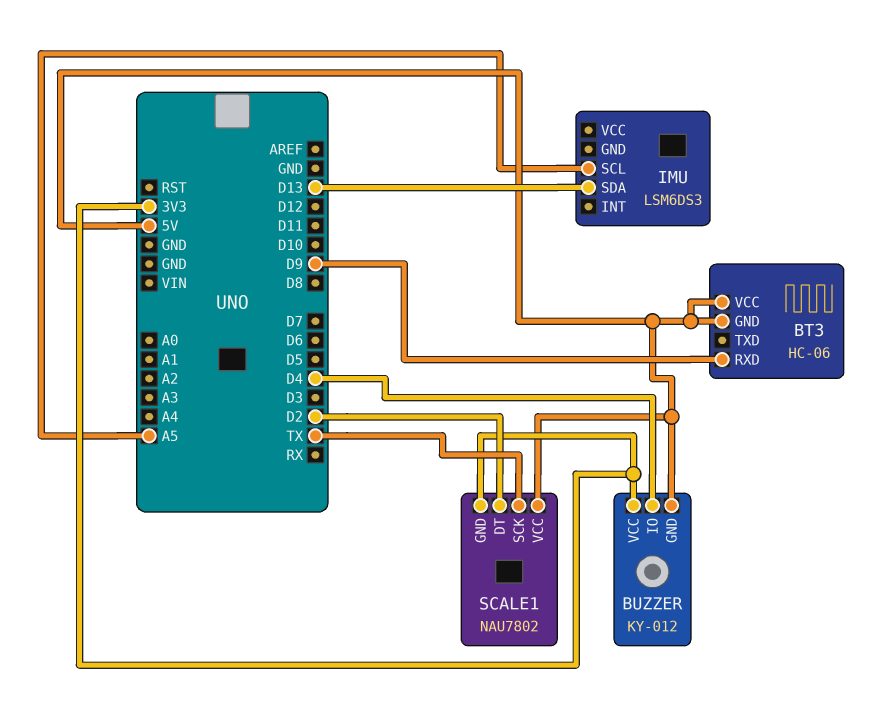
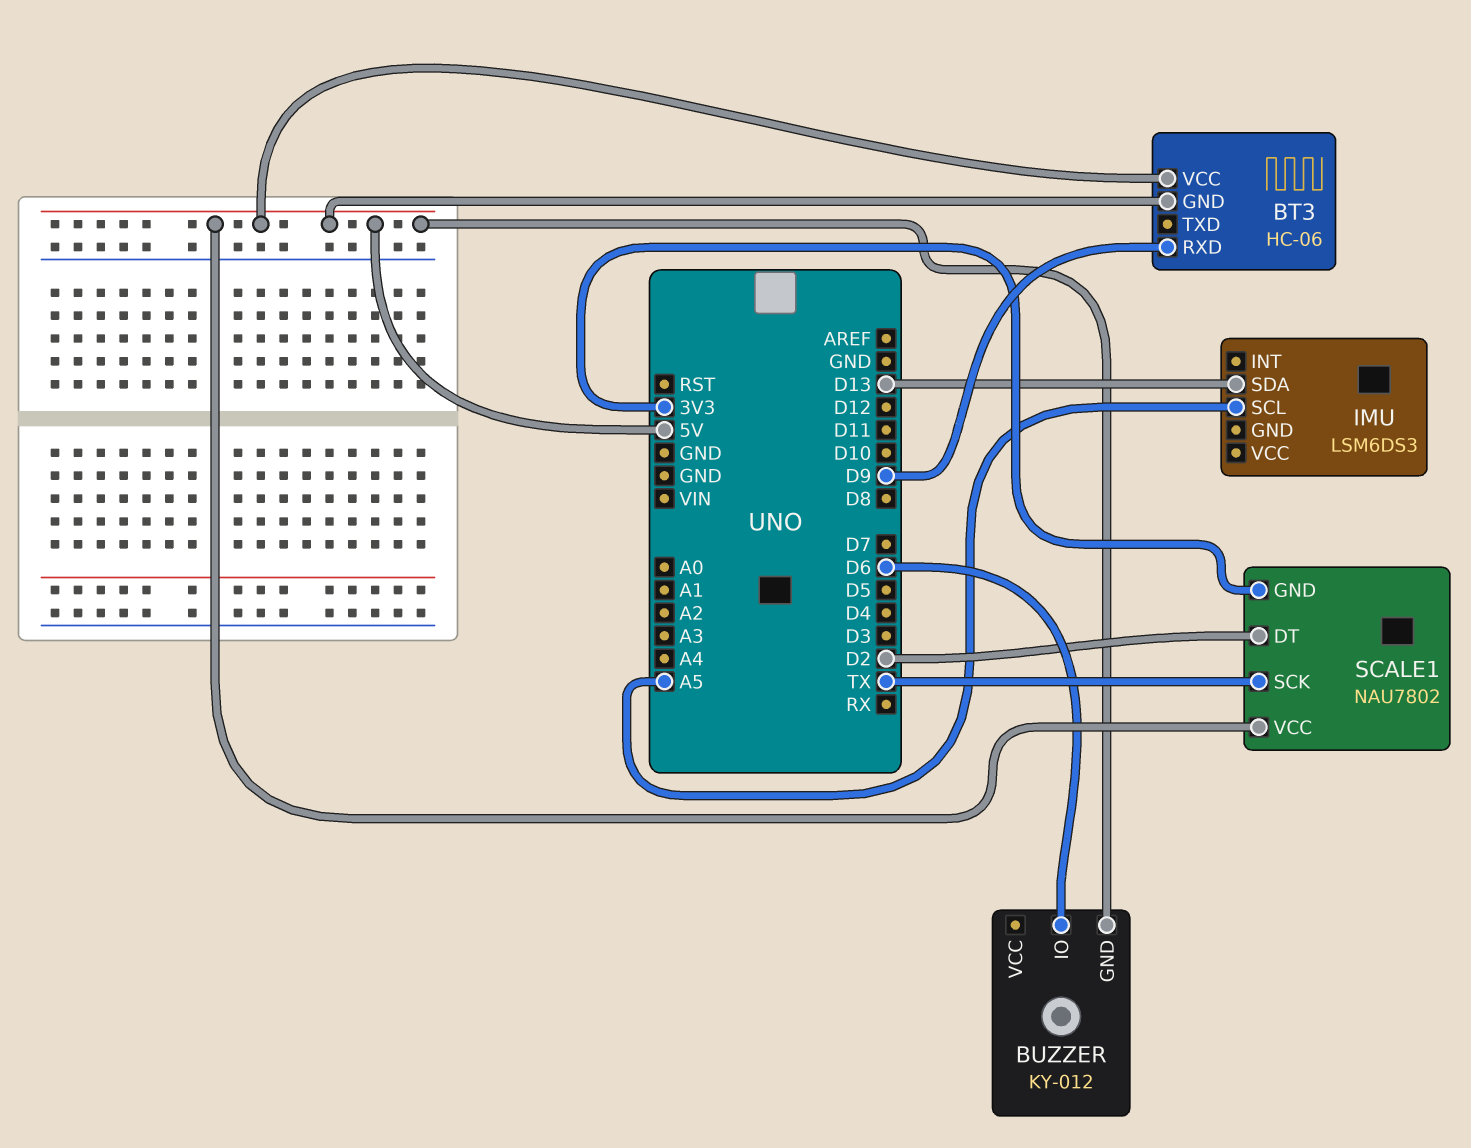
BUZZER pin IO: D4 -> D6
BUZZER pin VCC: 3V3 -> none

